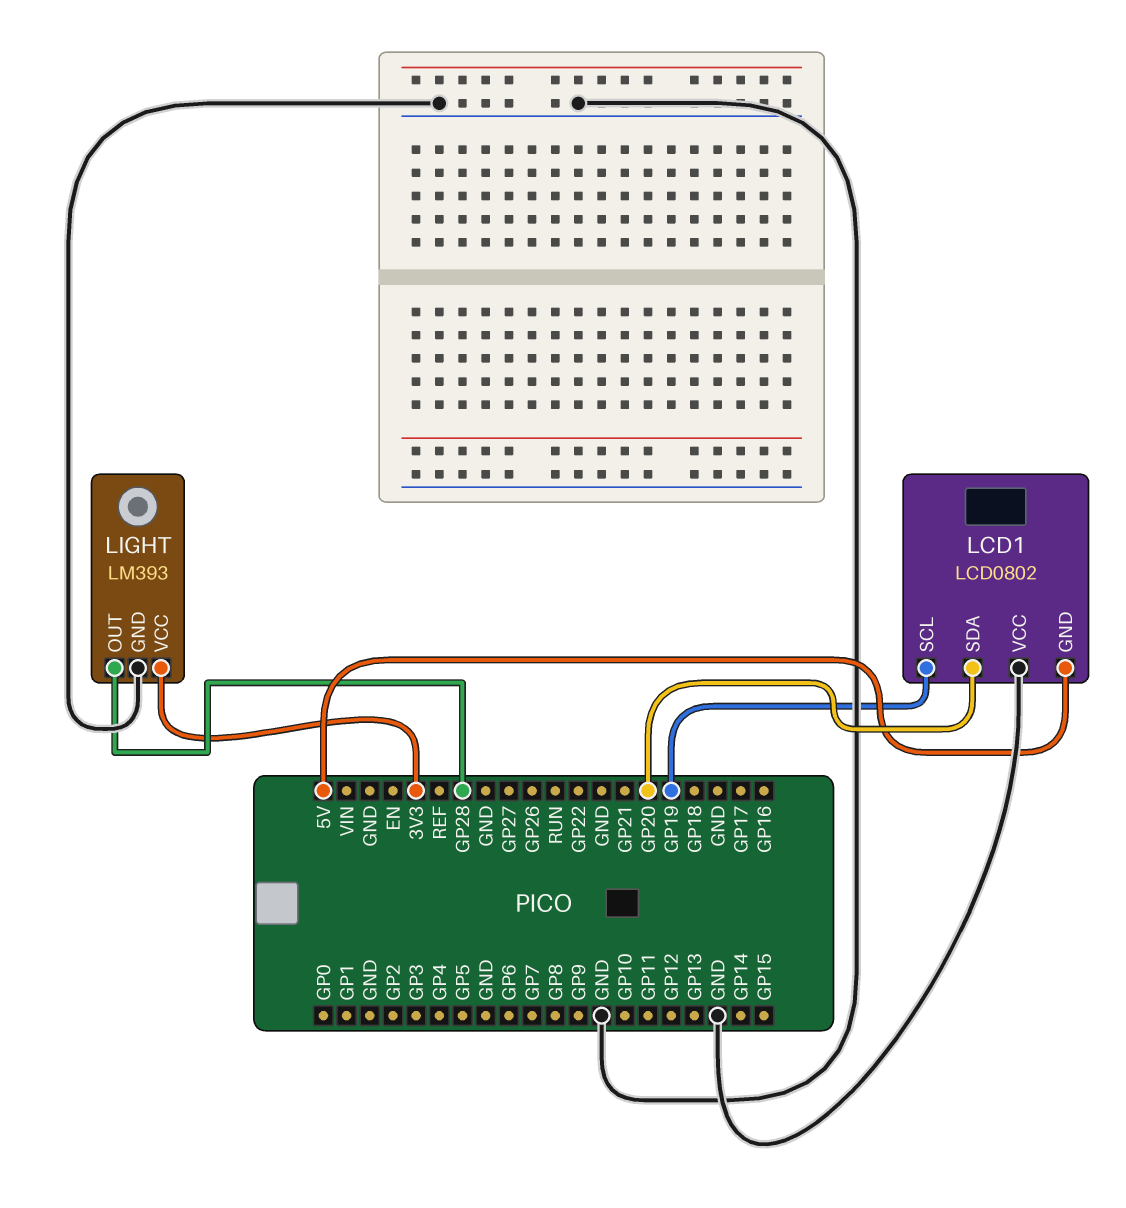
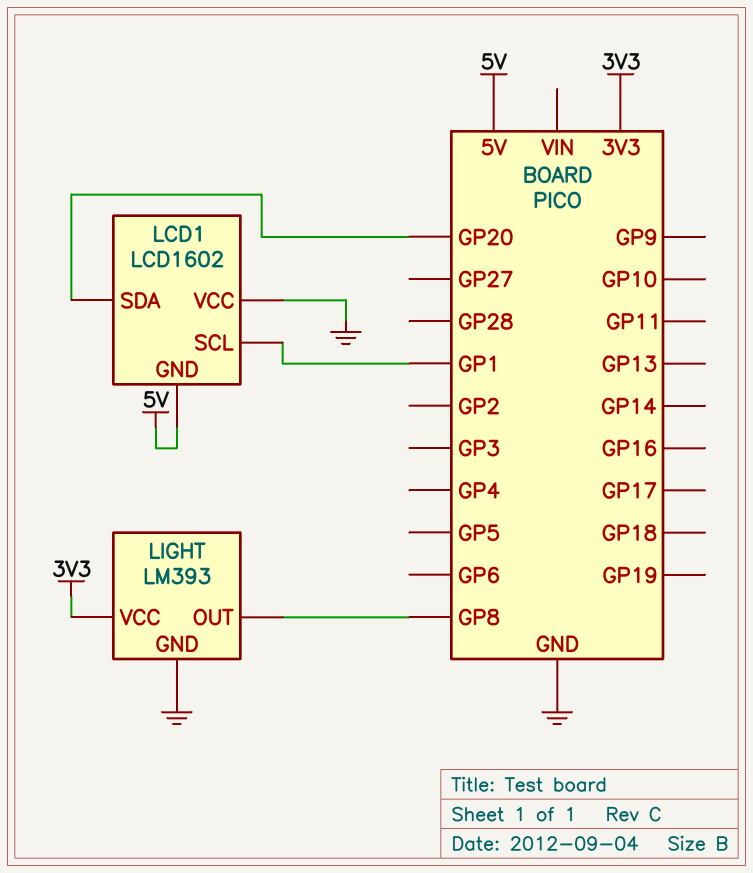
LCD1: LCD0802 -> LCD1602
LCD1 pin SCL: GP19 -> GP1
LIGHT pin OUT: GP28 -> GP8

